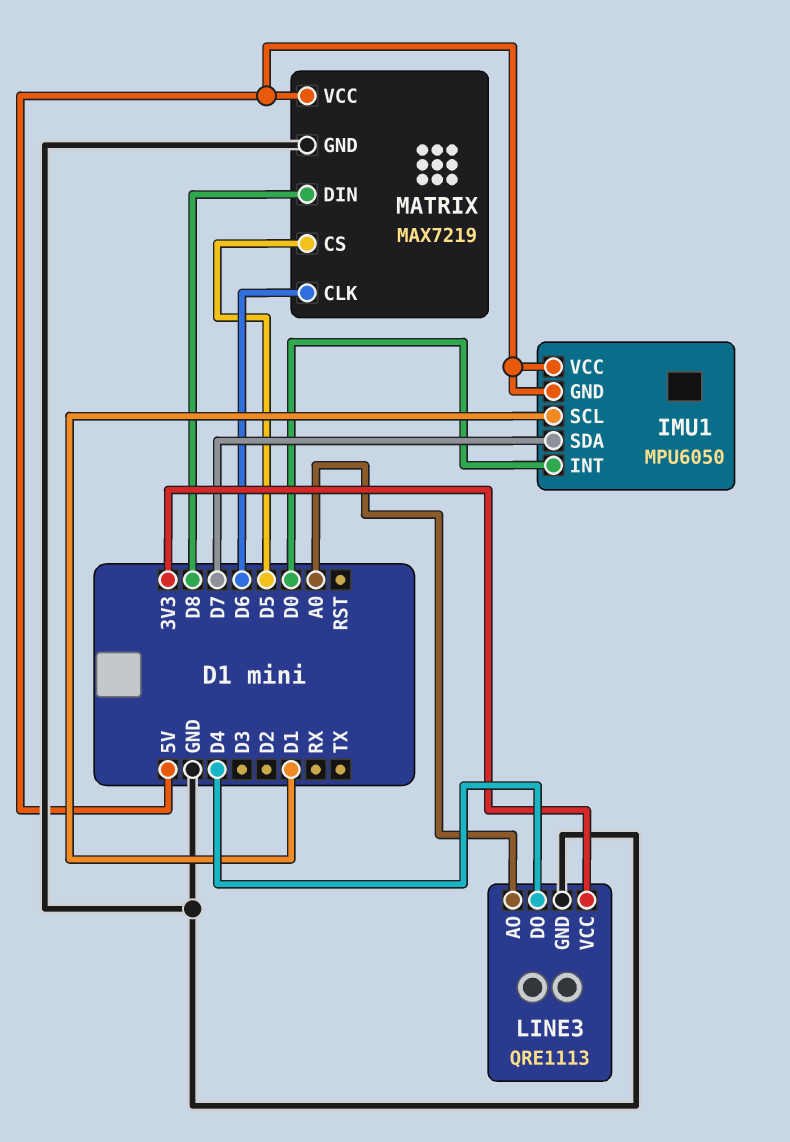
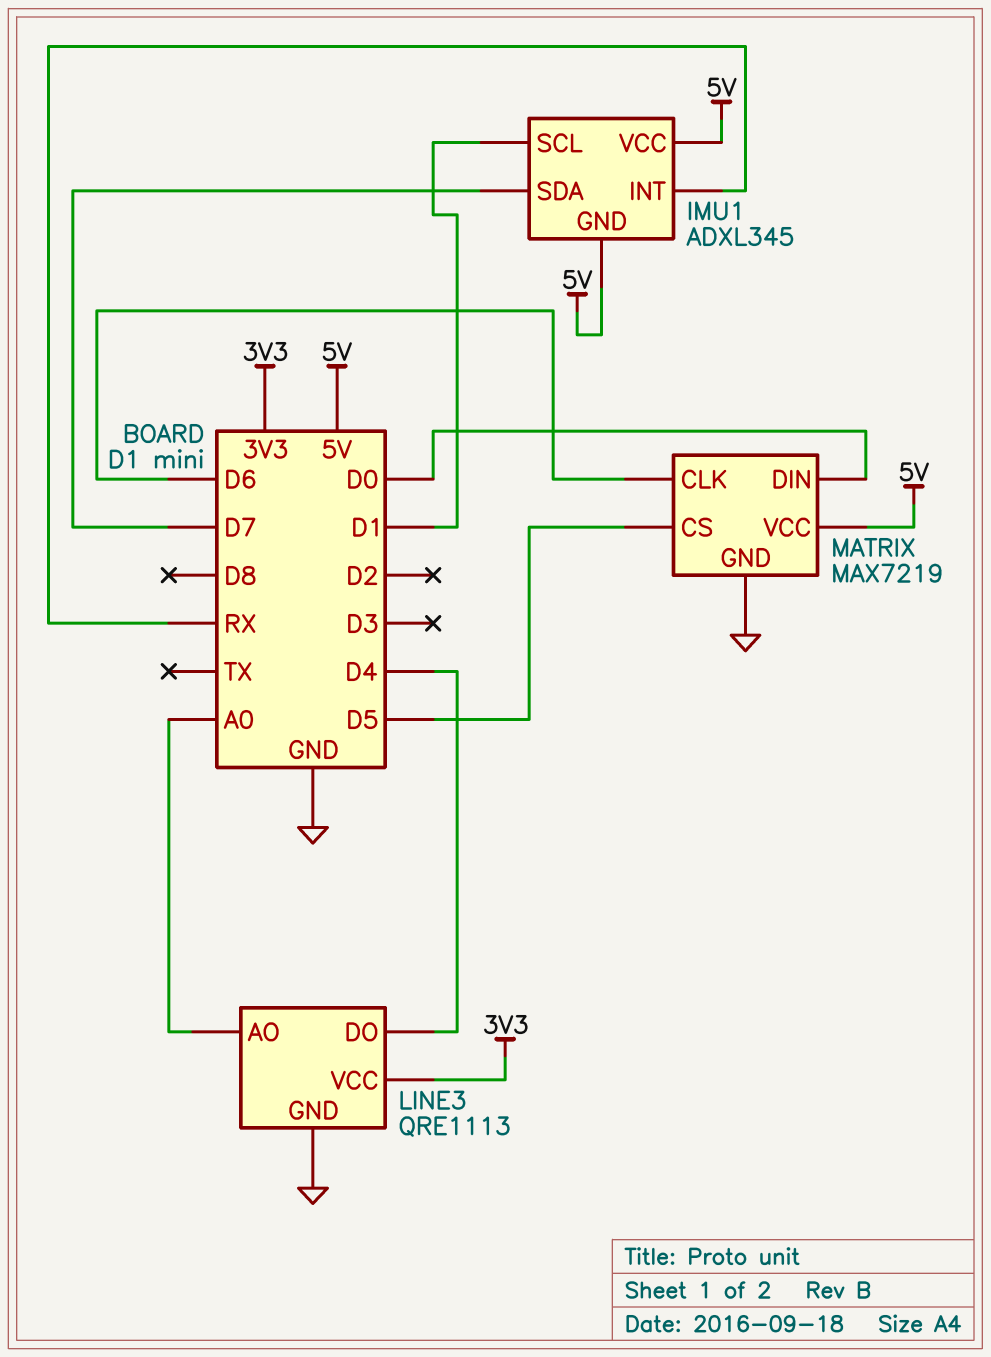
IMU1: MPU6050 -> ADXL345
IMU1 pin INT: D0 -> RX
MATRIX pin DIN: D8 -> D0

